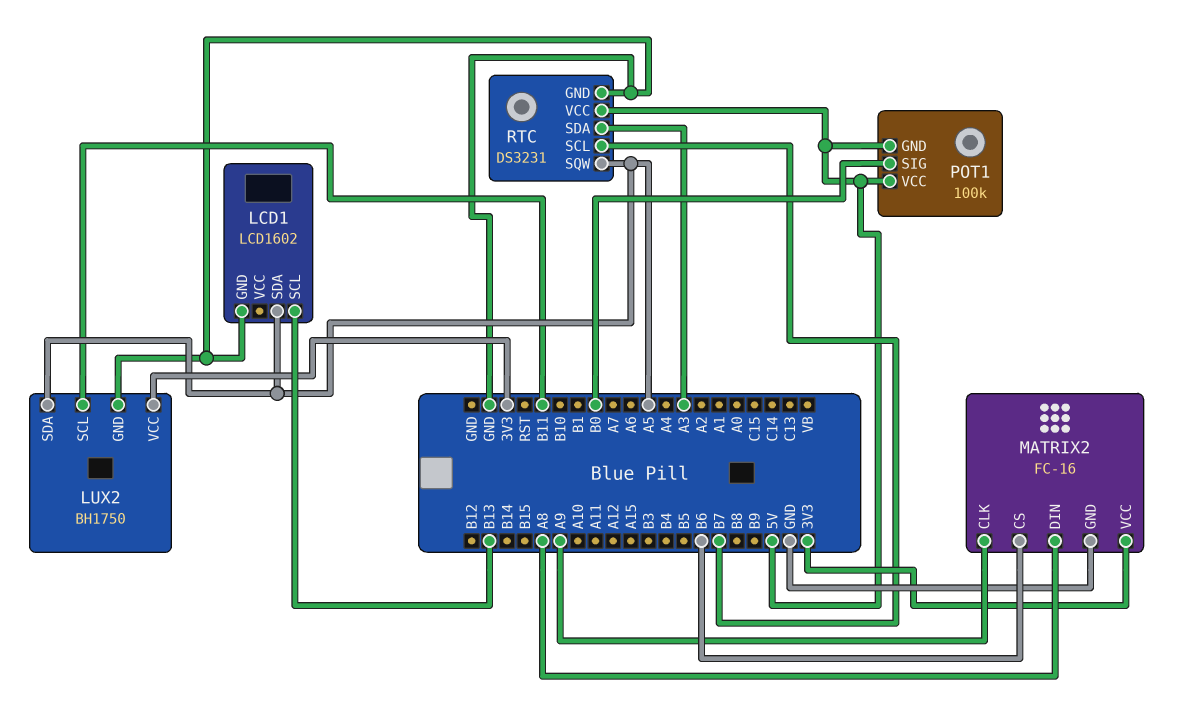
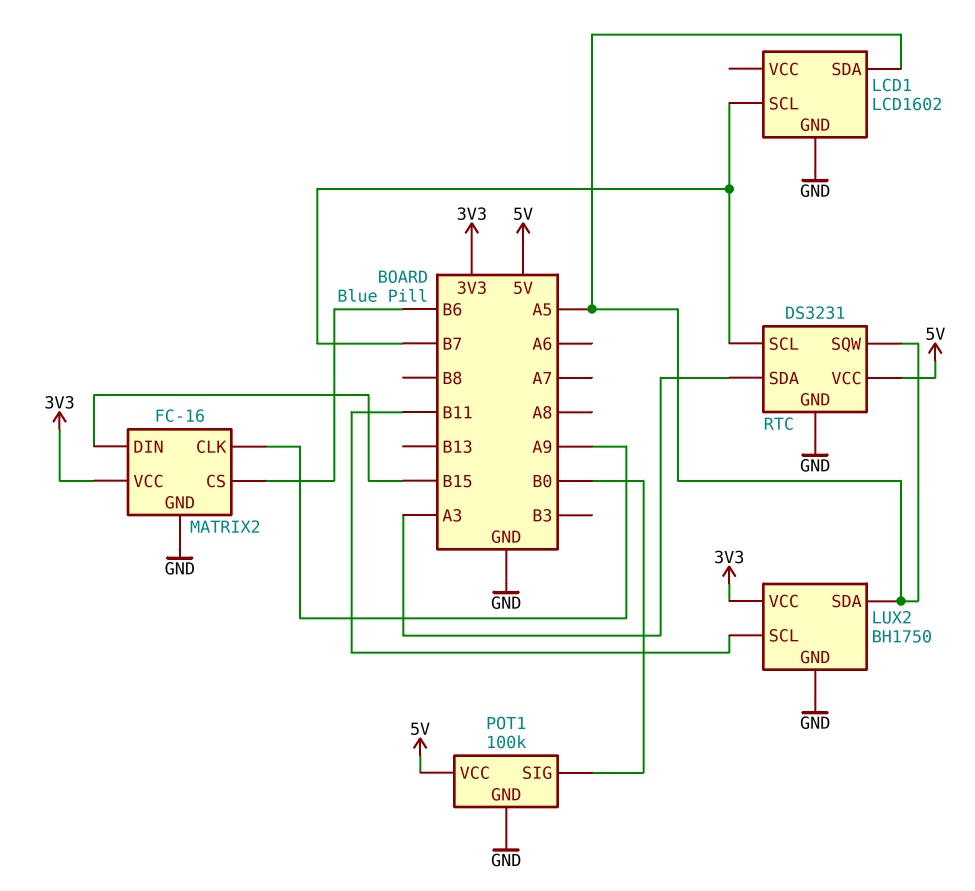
LCD1 pin SCL: B13 -> B7
MATRIX2 pin DIN: A8 -> B15
POT1 pin GND: 5V -> GND

